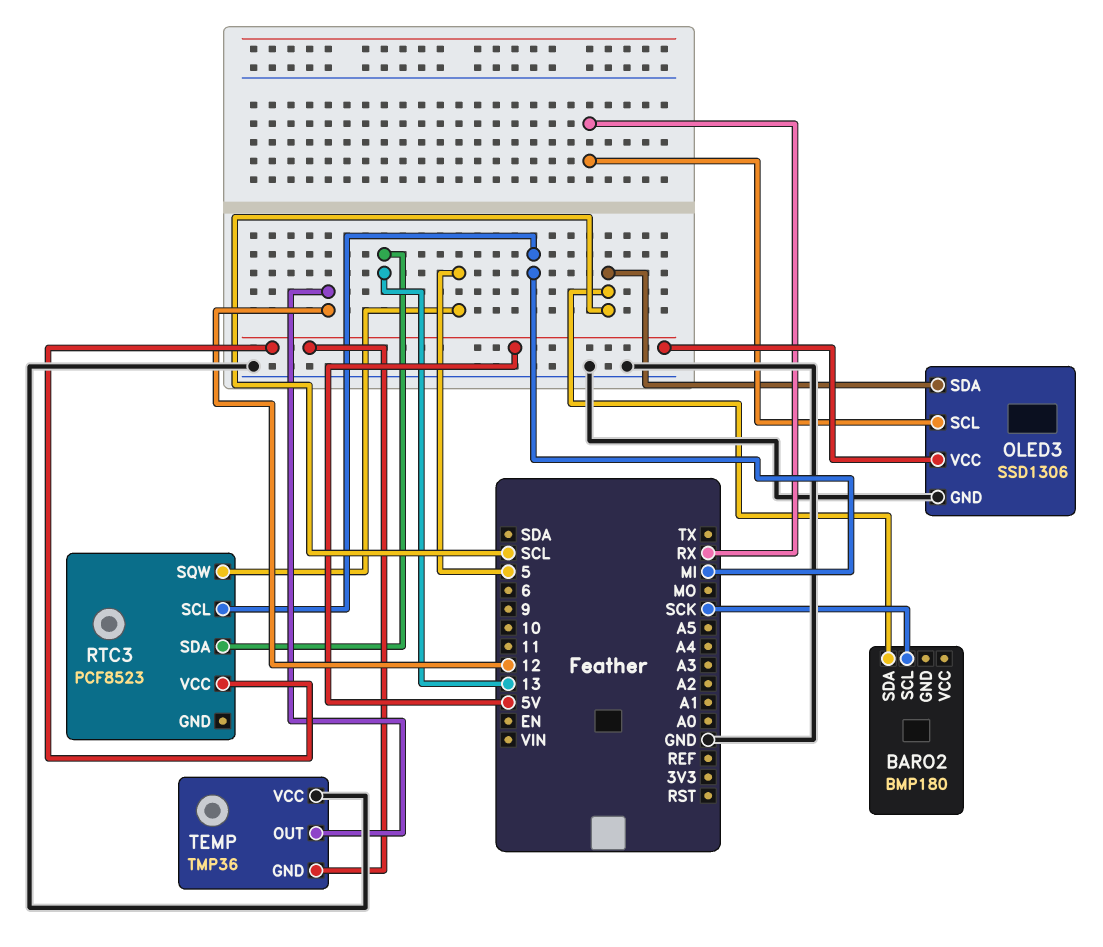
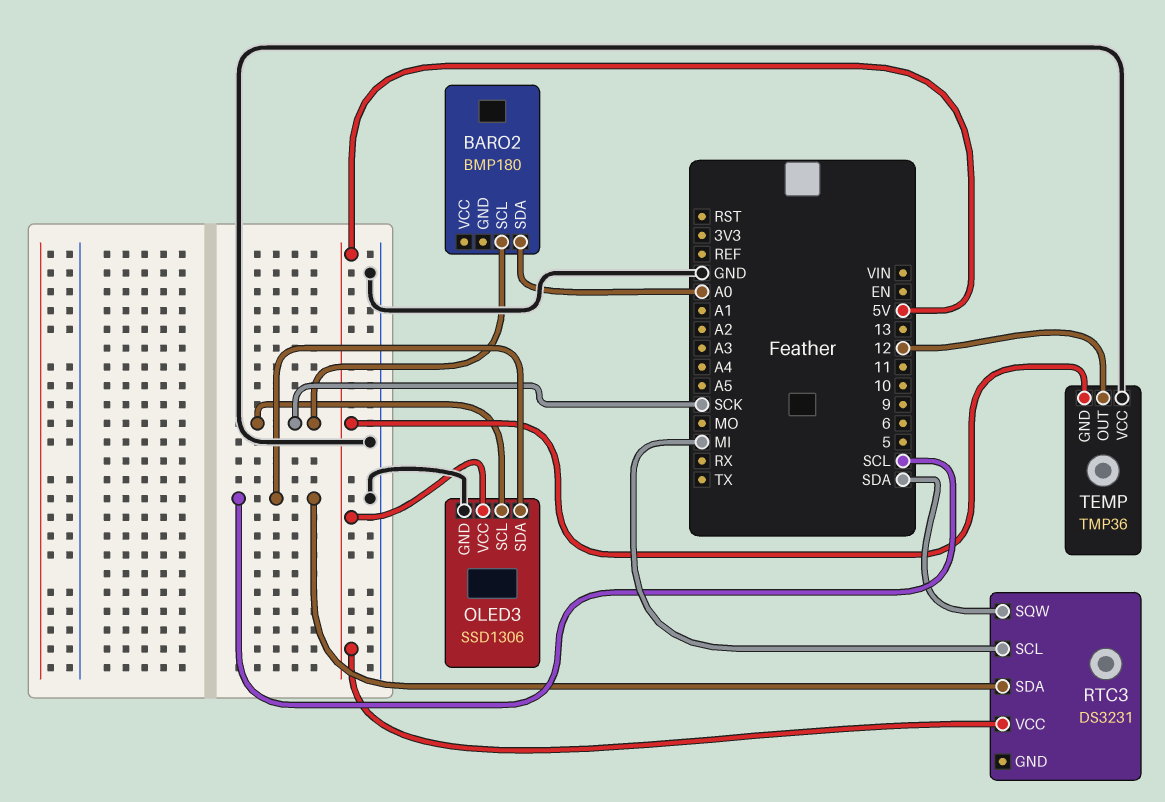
BARO2 pin SDA: SCL -> A0
OLED3 pin SCL: RX -> SCK
RTC3: PCF8523 -> DS3231
RTC3 pin SDA: 13 -> SCL
RTC3 pin SQW: 5 -> SDA

